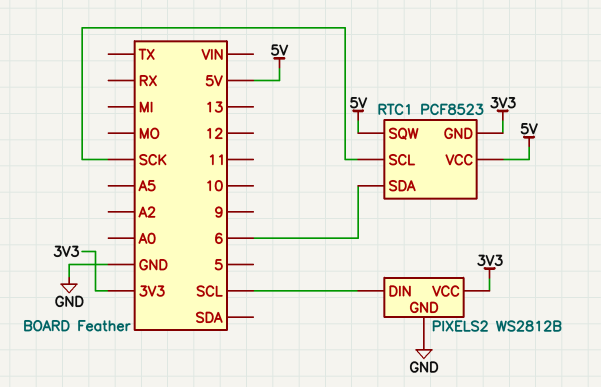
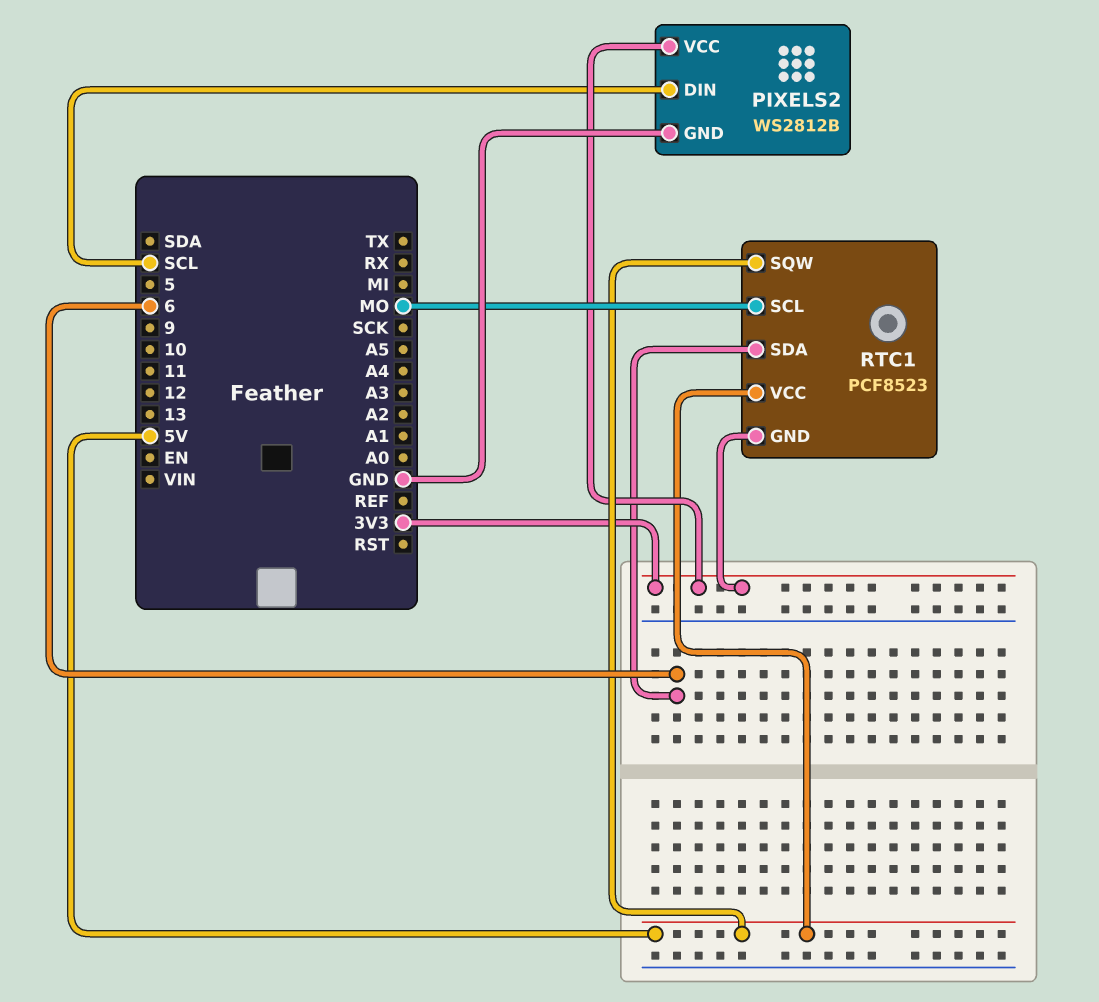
RTC1 pin SCL: SCK -> MO

